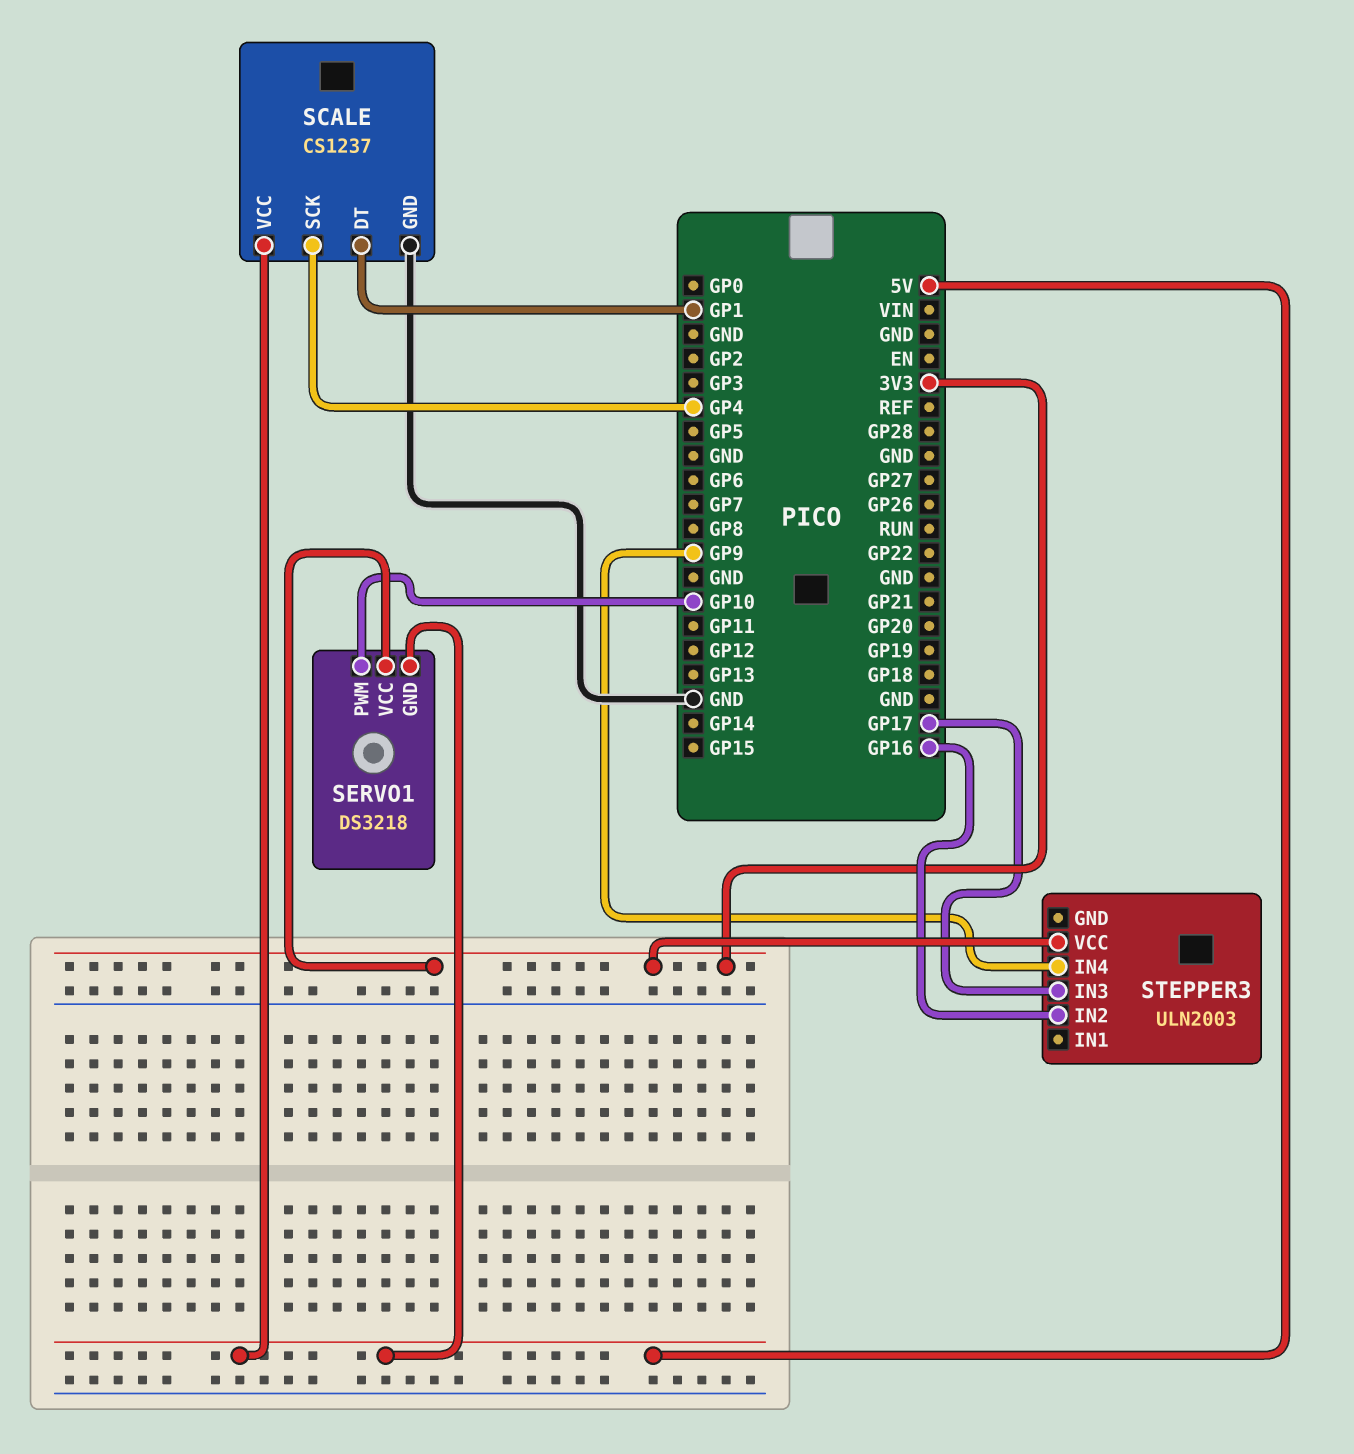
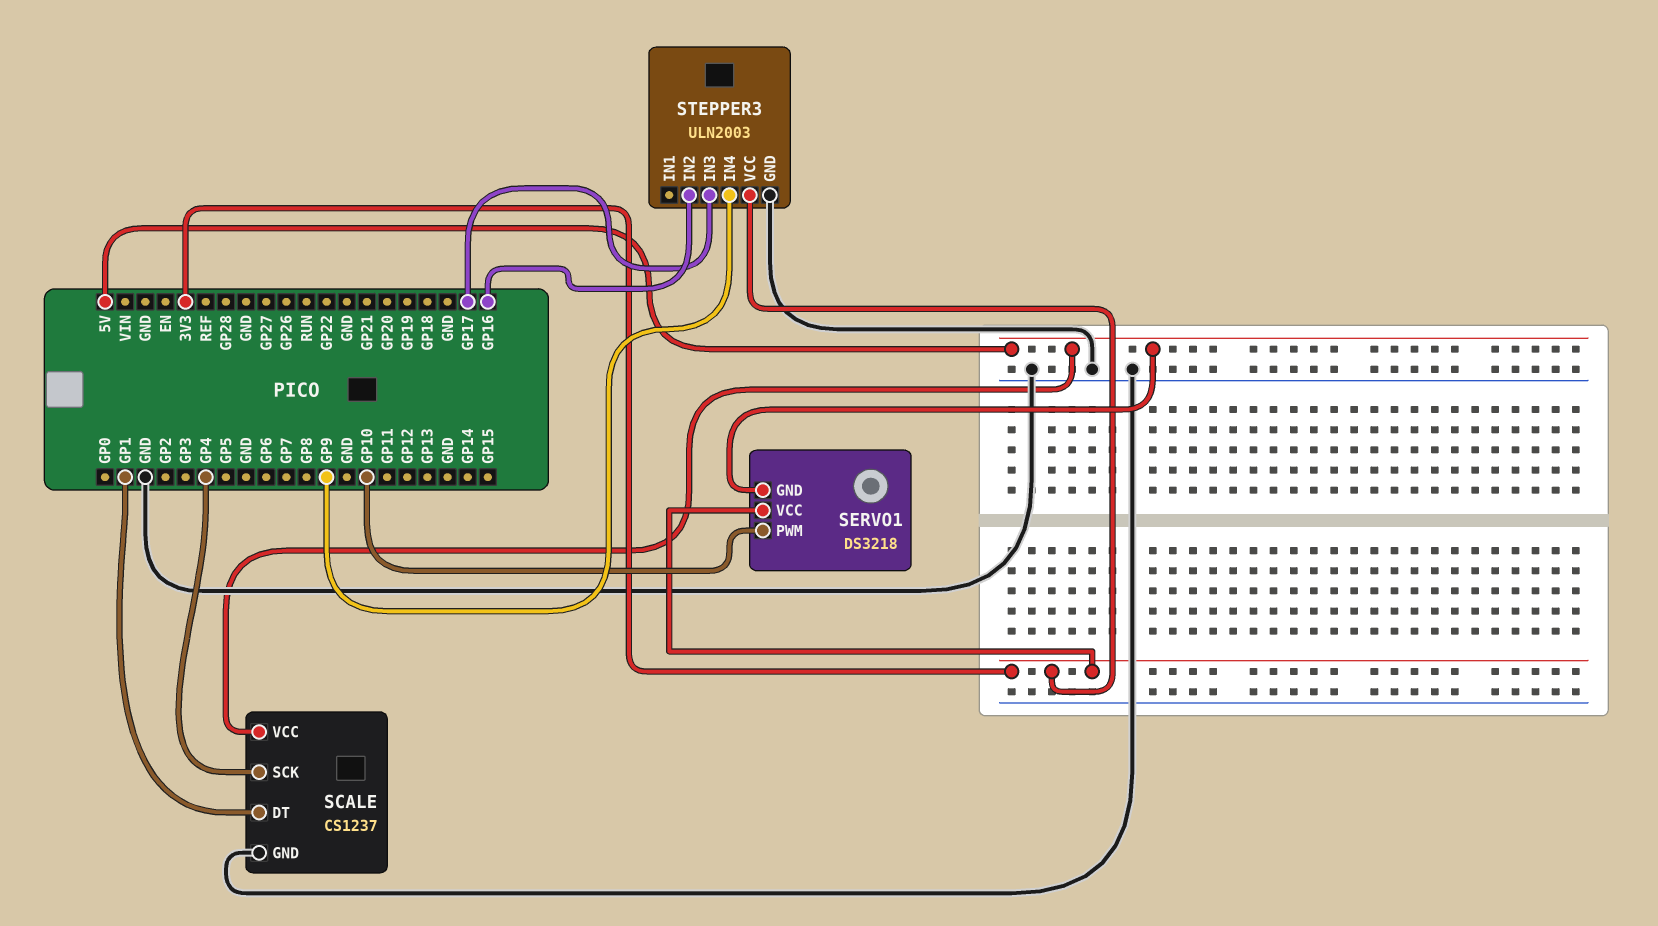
STEPPER3 pin GND: none -> GND

